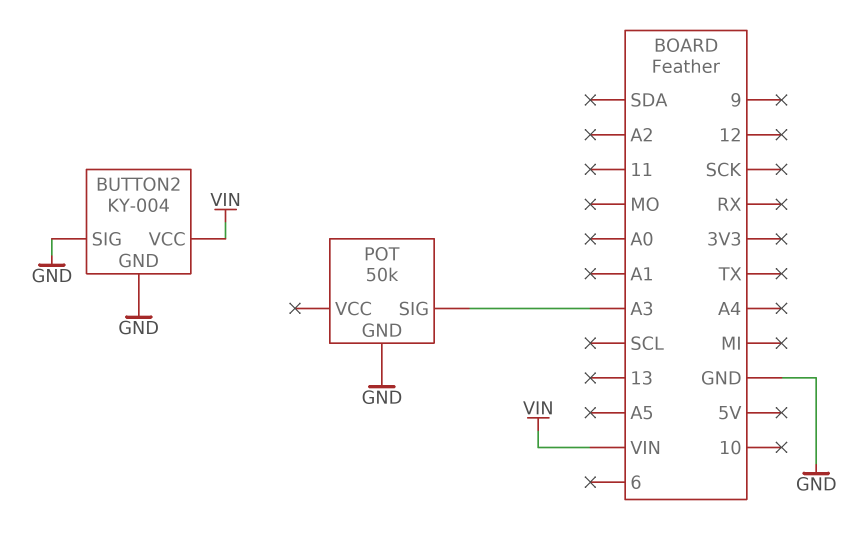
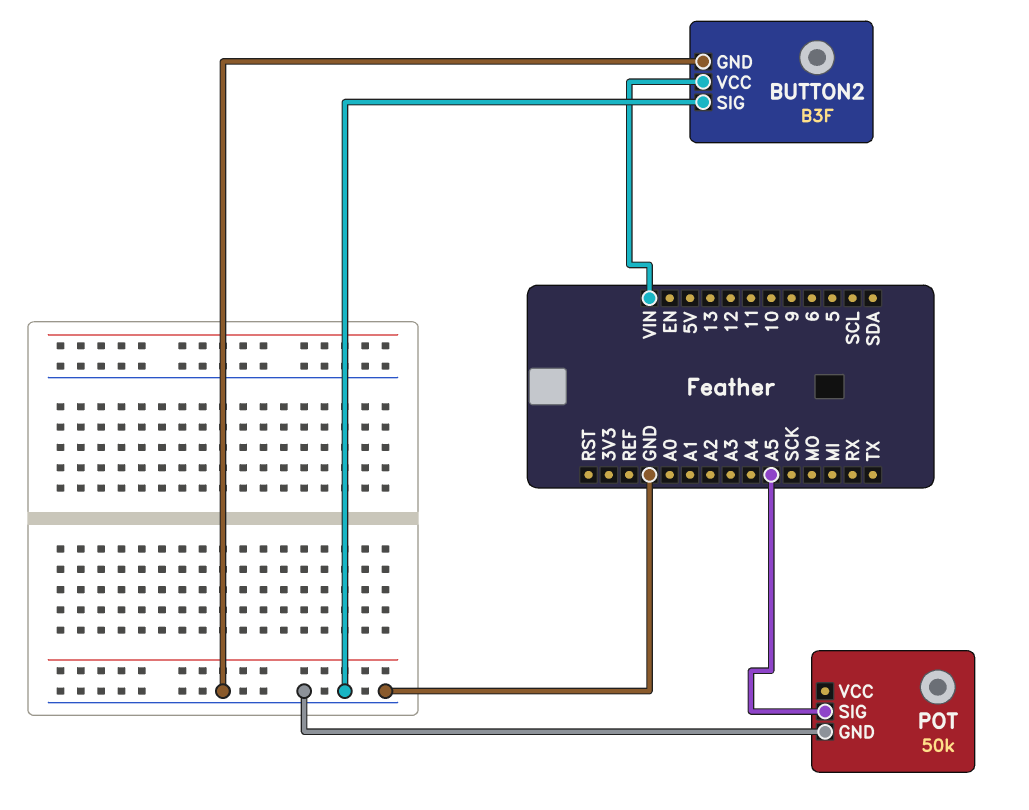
BUTTON2: KY-004 -> B3F
POT pin SIG: A3 -> A5

